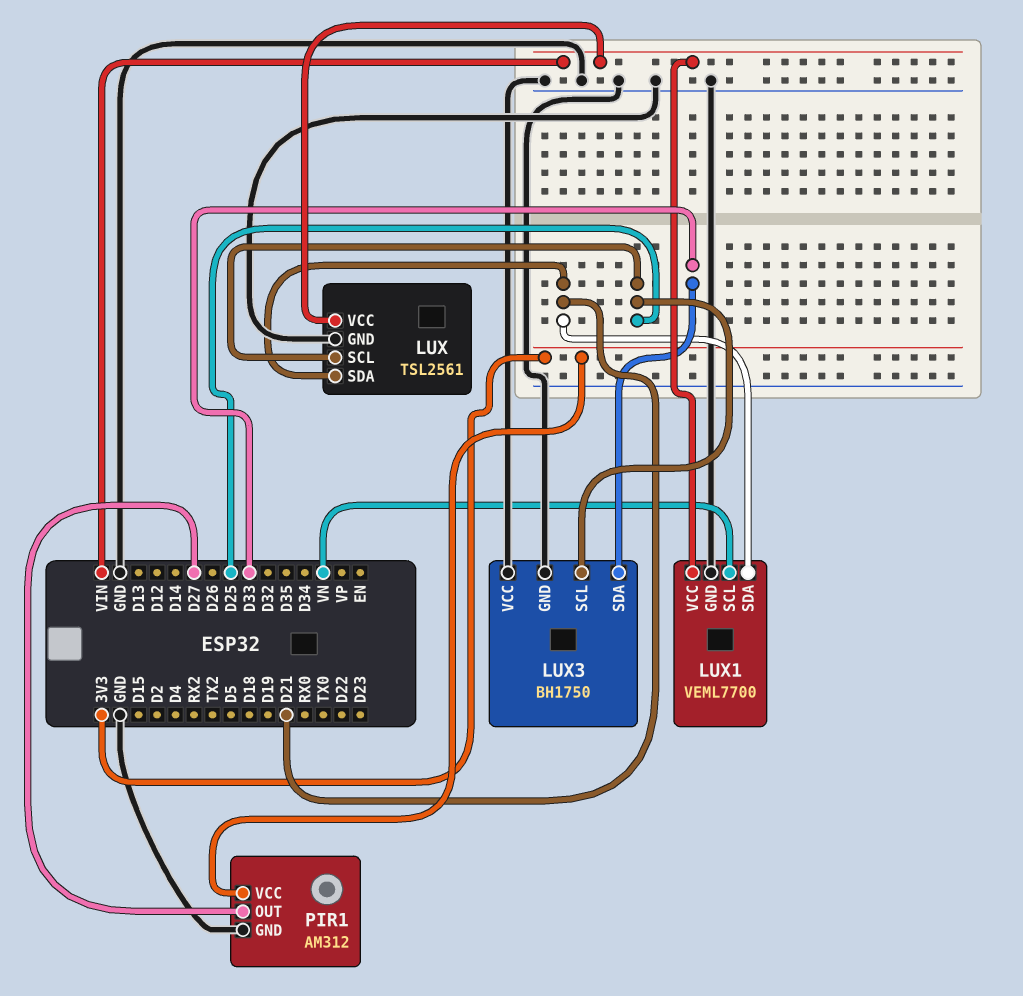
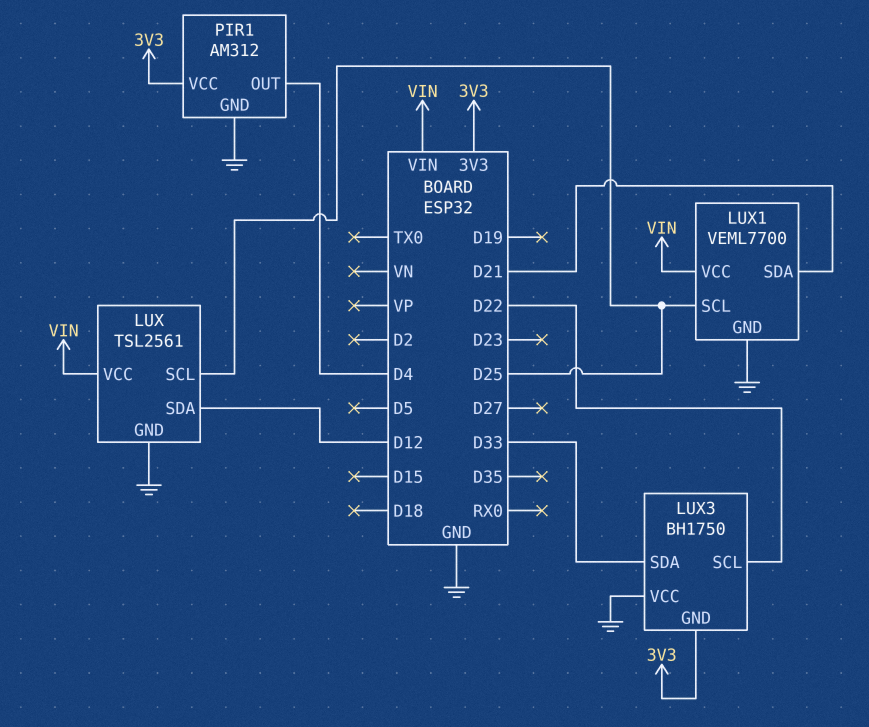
LUX pin SDA: D21 -> D12
LUX1 pin SCL: VN -> D25
LUX3 pin GND: GND -> 3V3
LUX3 pin SCL: D25 -> D22
PIR1 pin OUT: D27 -> D4

